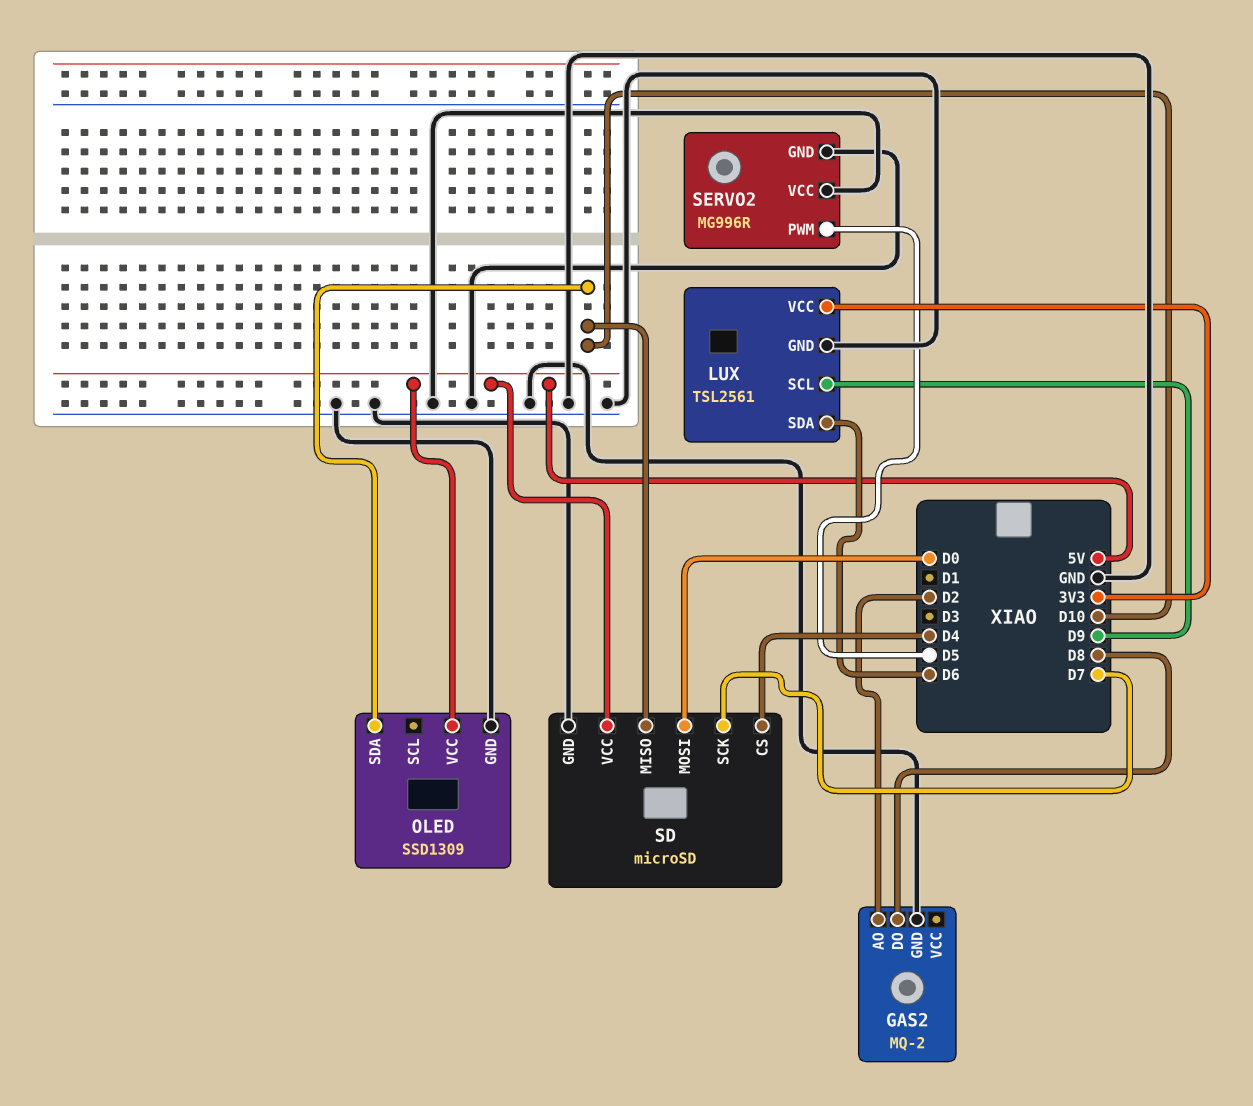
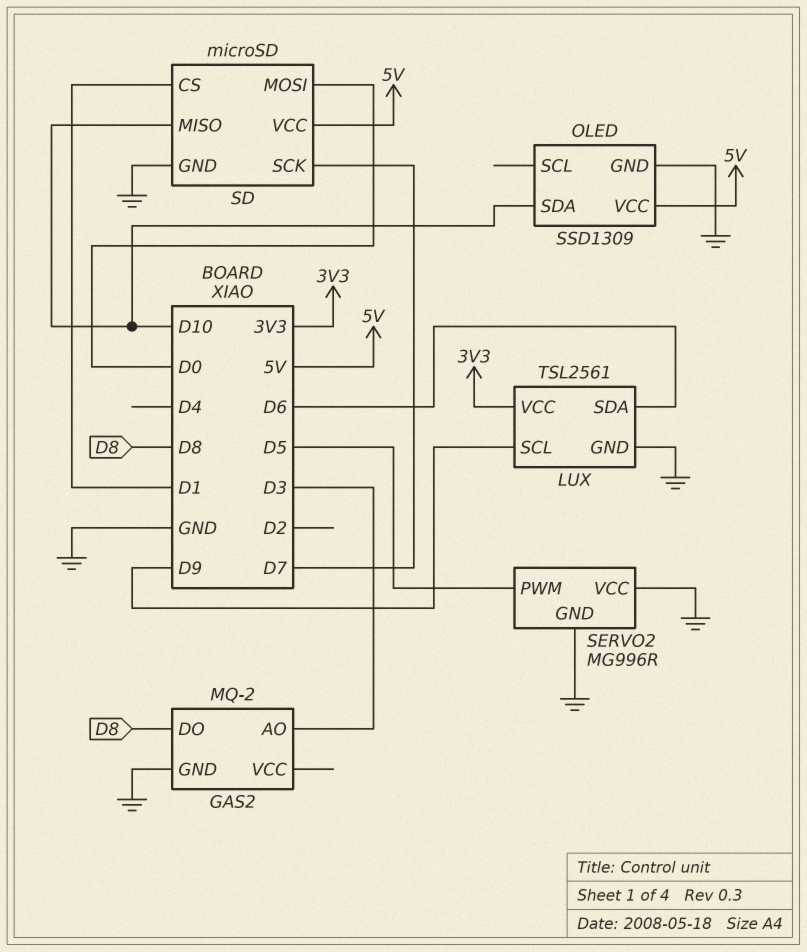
GAS2 pin AO: D2 -> D3
SD pin CS: D4 -> D1

